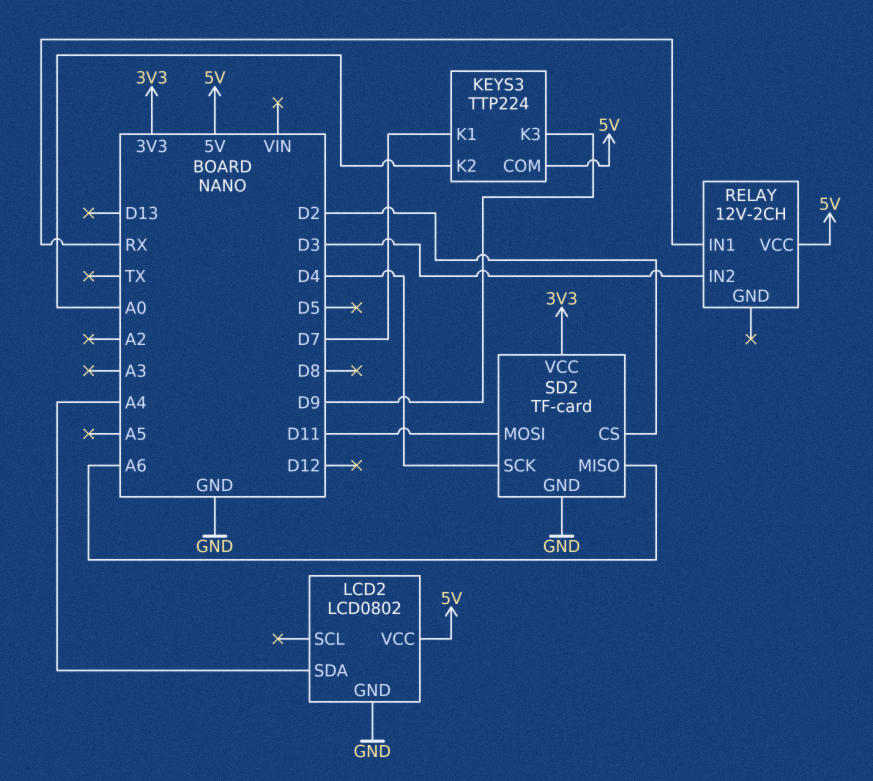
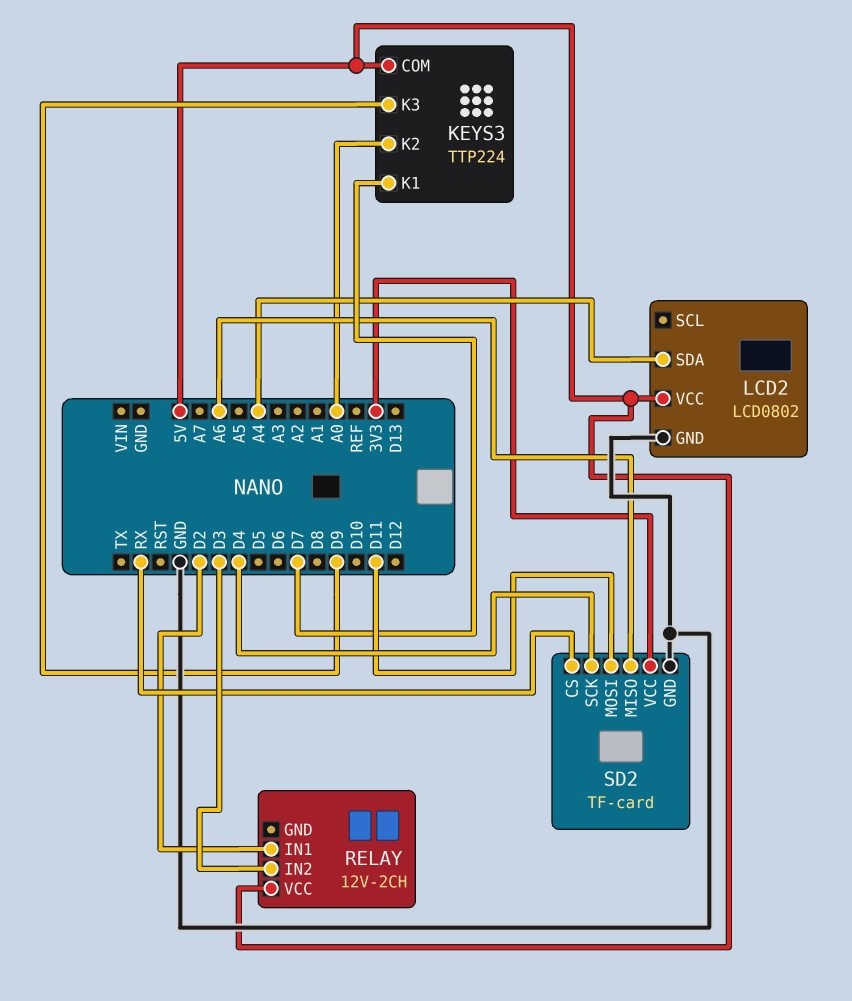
RELAY pin IN1: RX -> D2
SD2 pin CS: D2 -> RX

